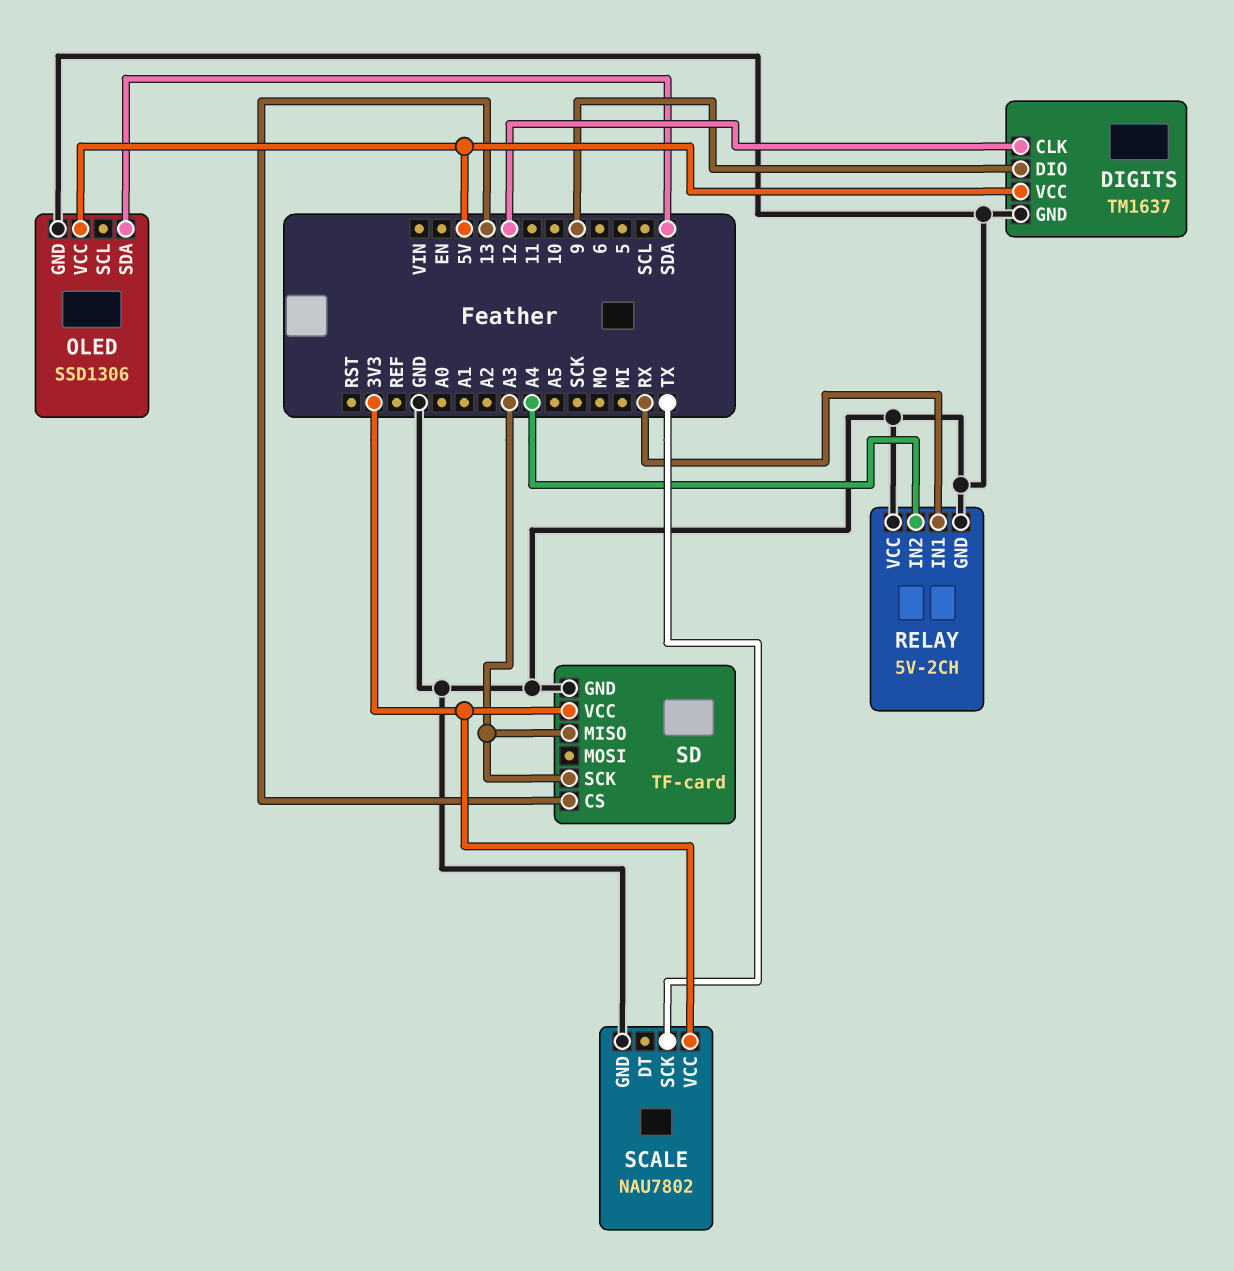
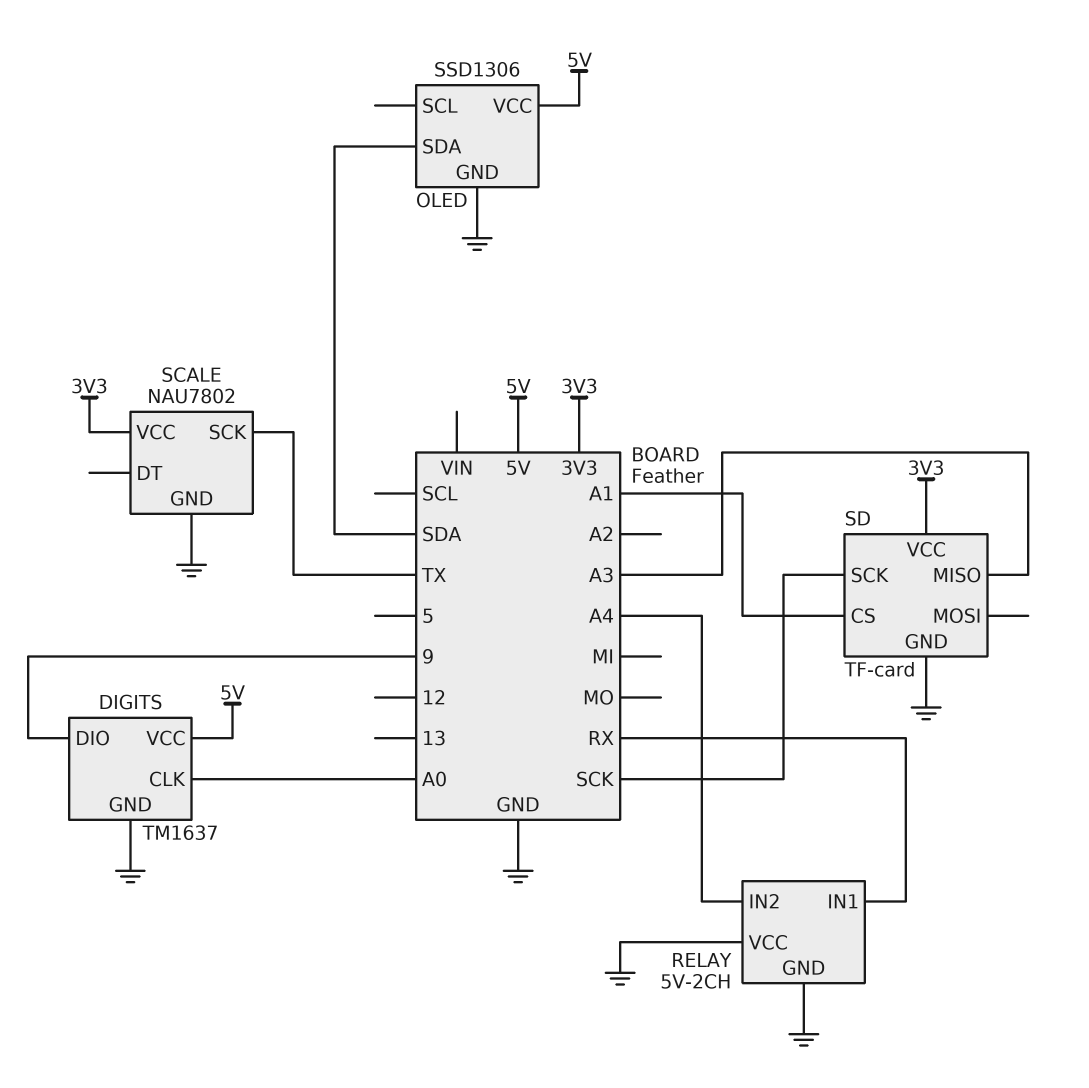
DIGITS pin CLK: 12 -> A0
SD pin CS: 13 -> A1
SD pin SCK: A3 -> SCK

